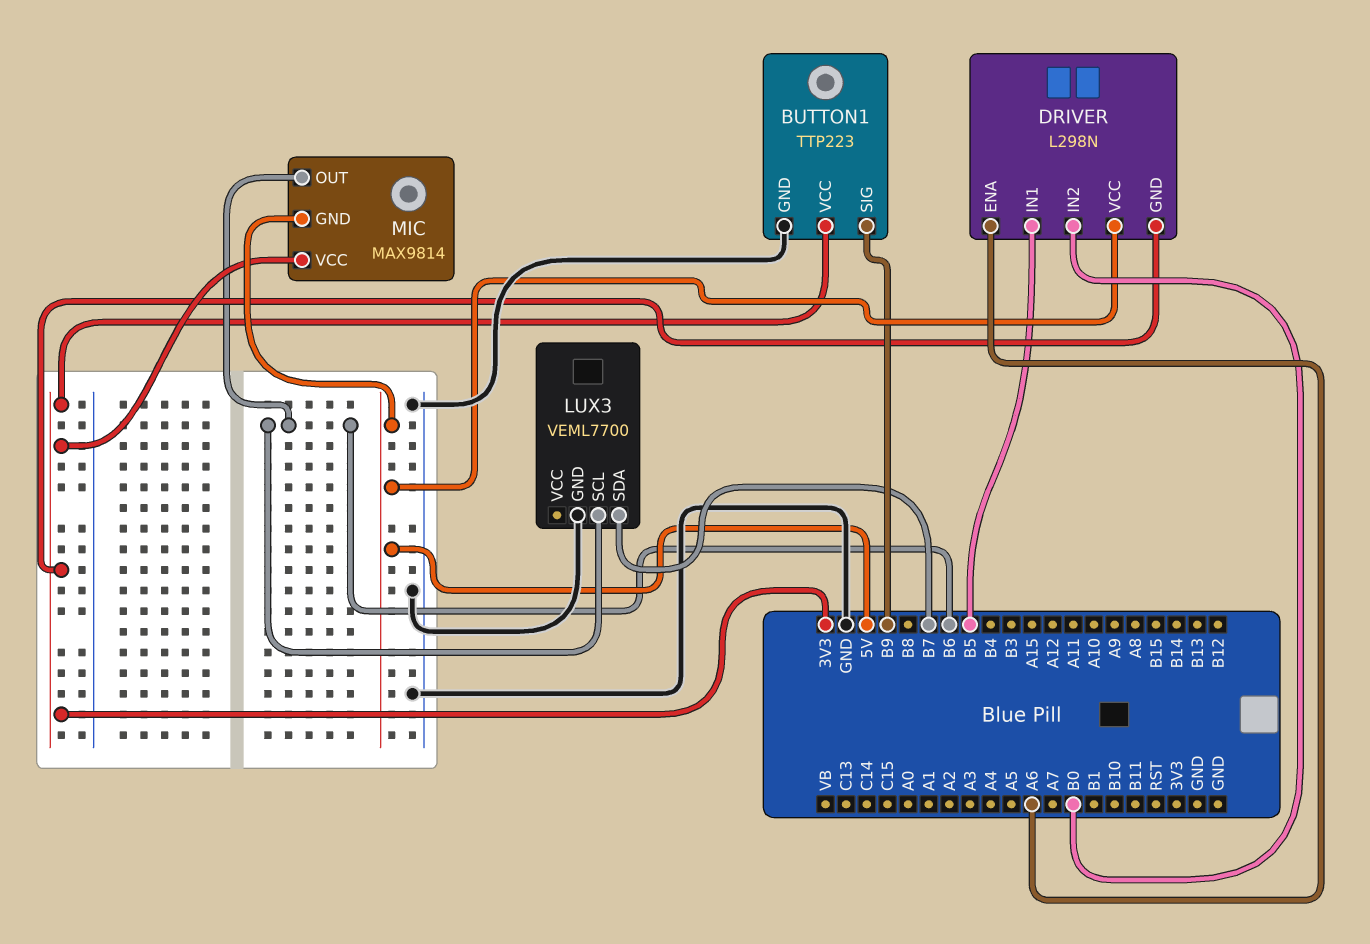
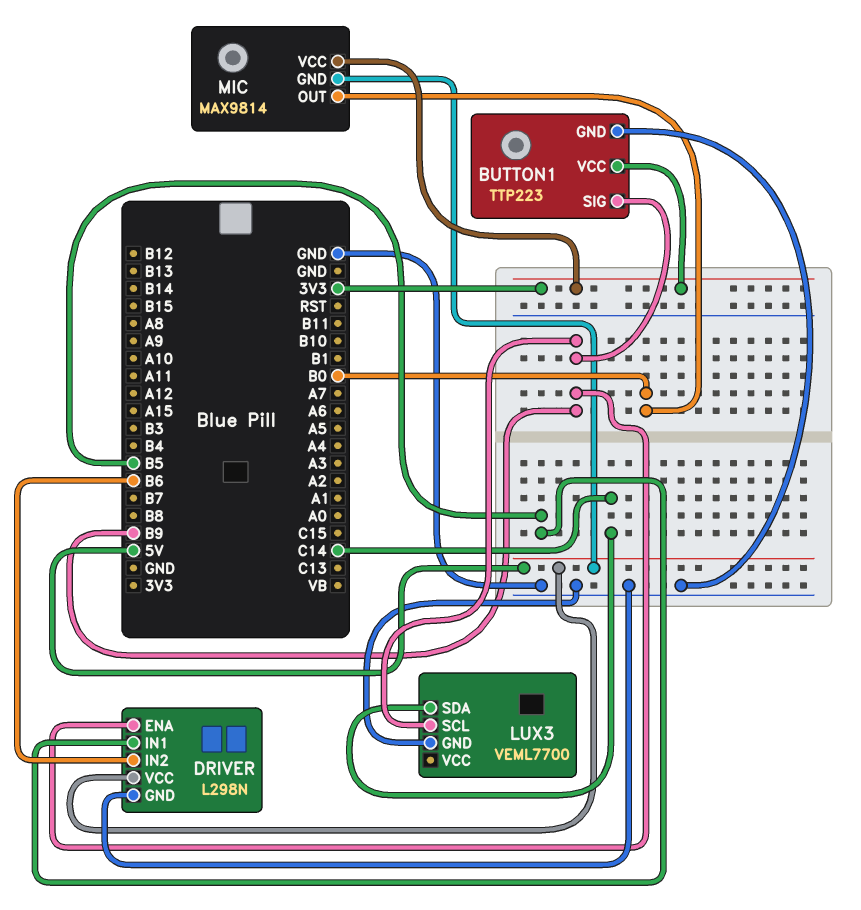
DRIVER pin ENA: A6 -> B9
DRIVER pin GND: 3V3 -> GND
DRIVER pin IN2: B0 -> B6
LUX3 pin SCL: B6 -> B9
LUX3 pin SDA: B7 -> C14
MIC pin OUT: B6 -> B0

